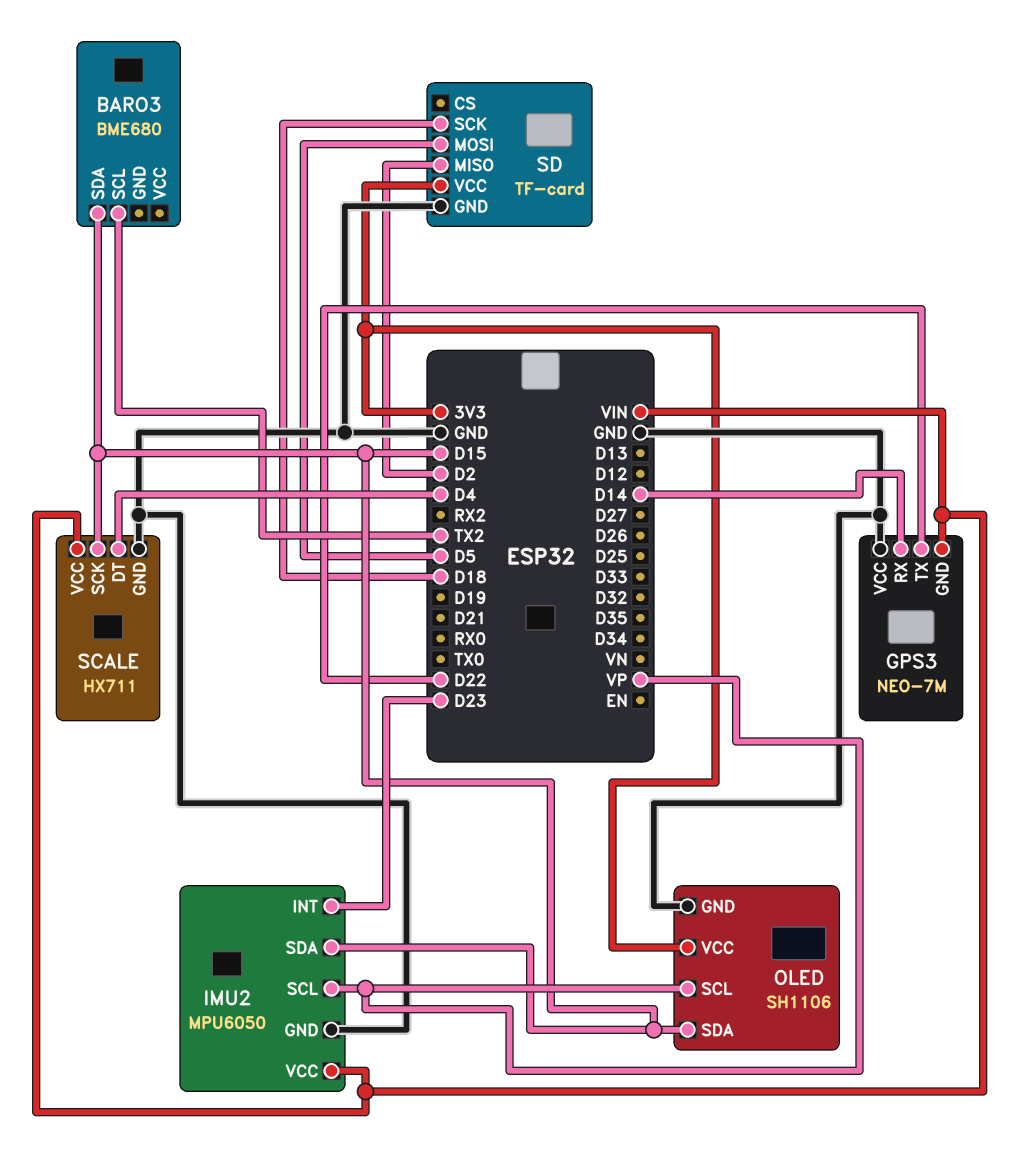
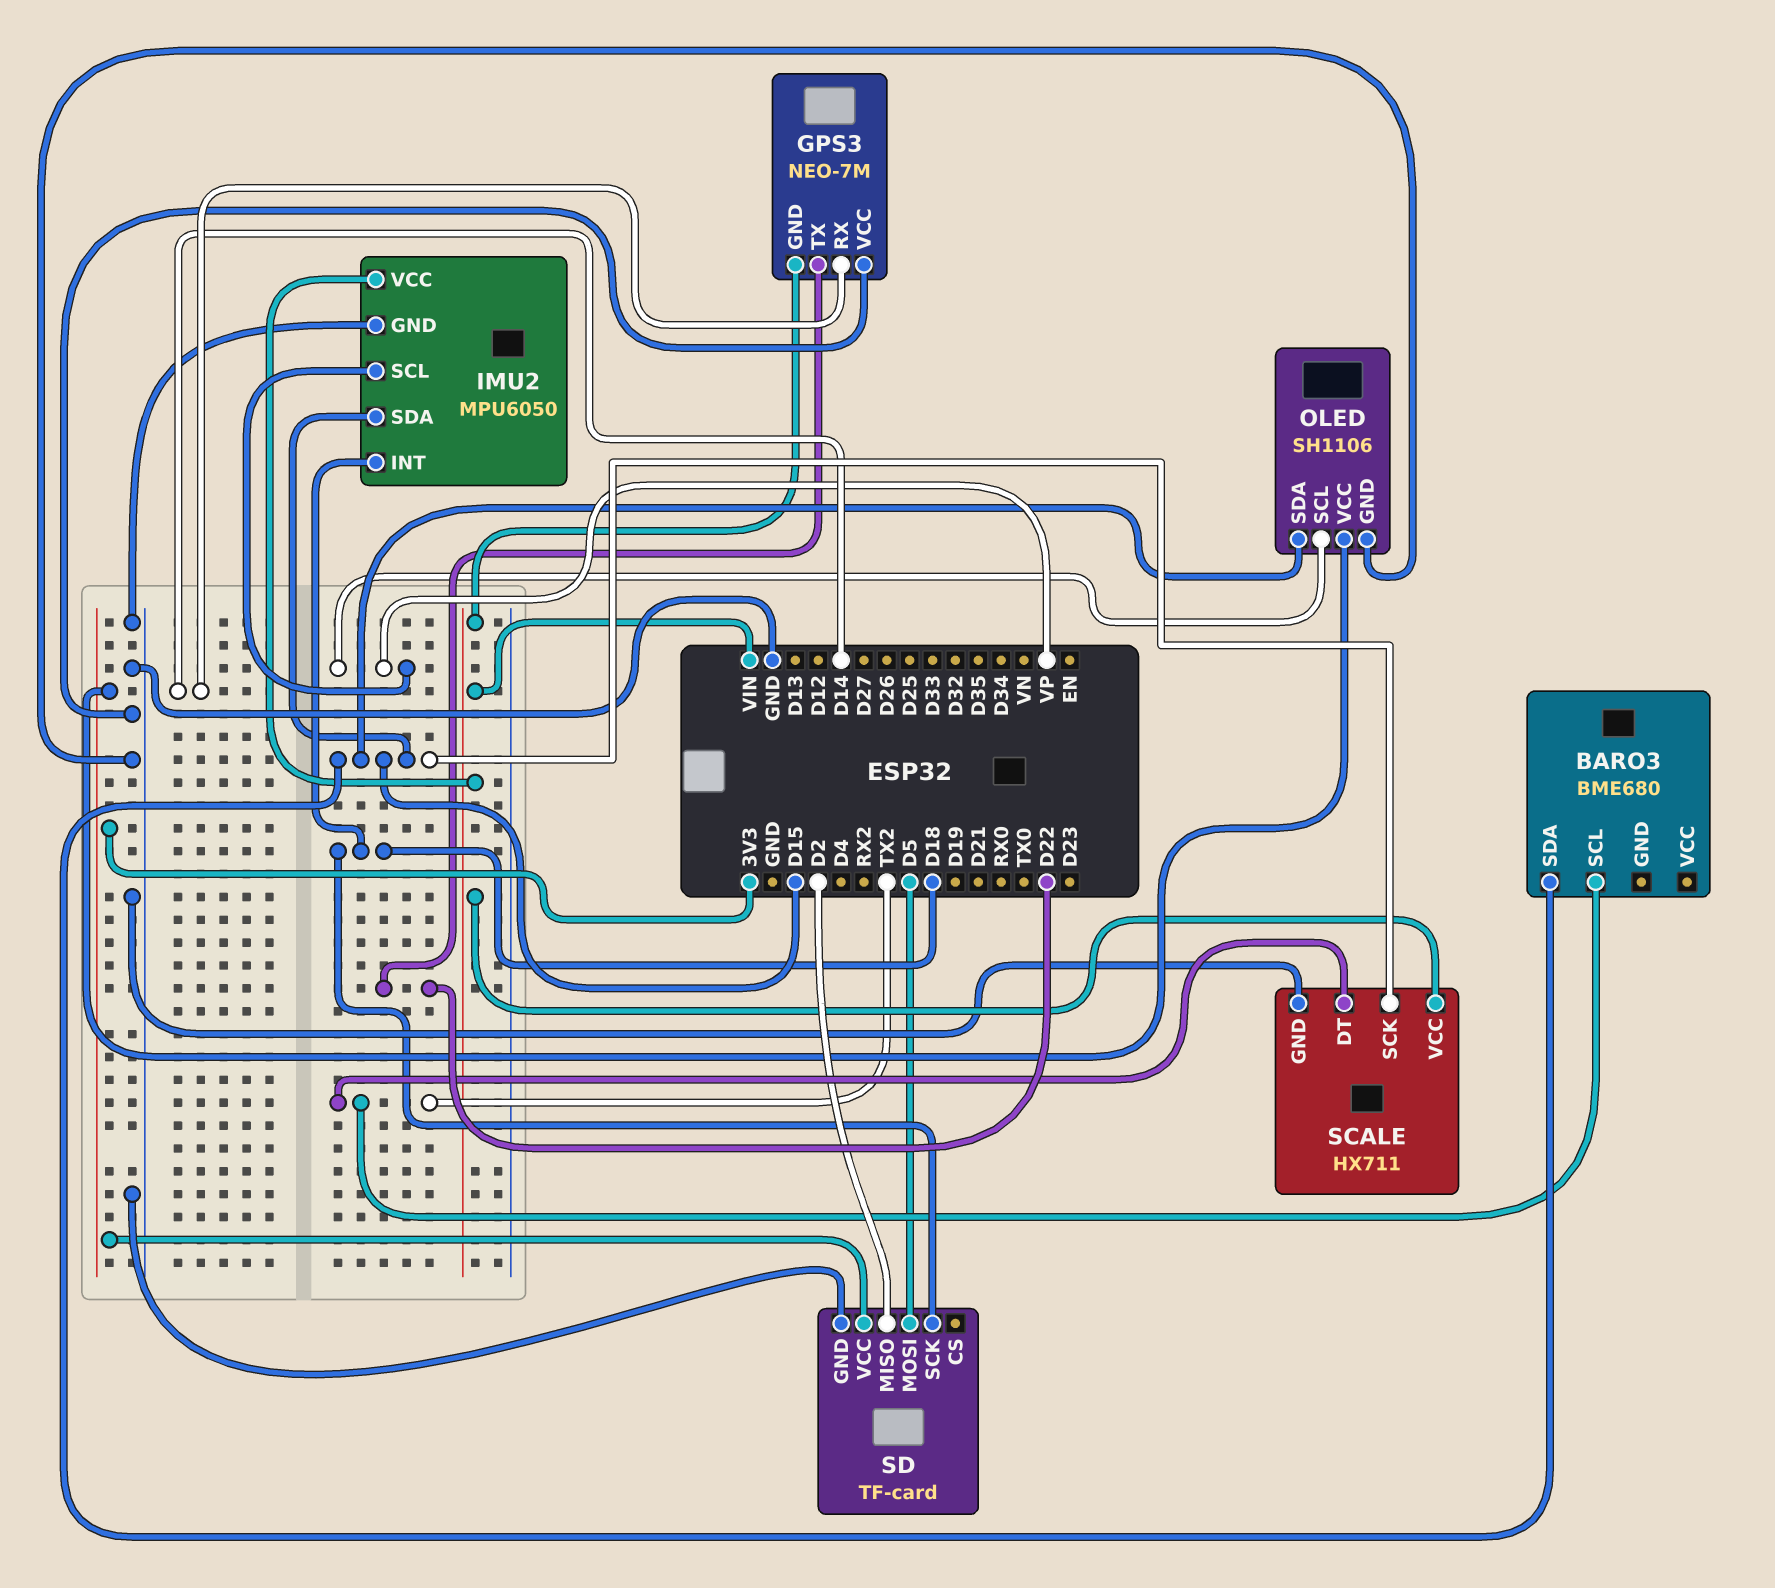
IMU2 pin INT: D23 -> D18
SCALE pin DT: D4 -> TX2

